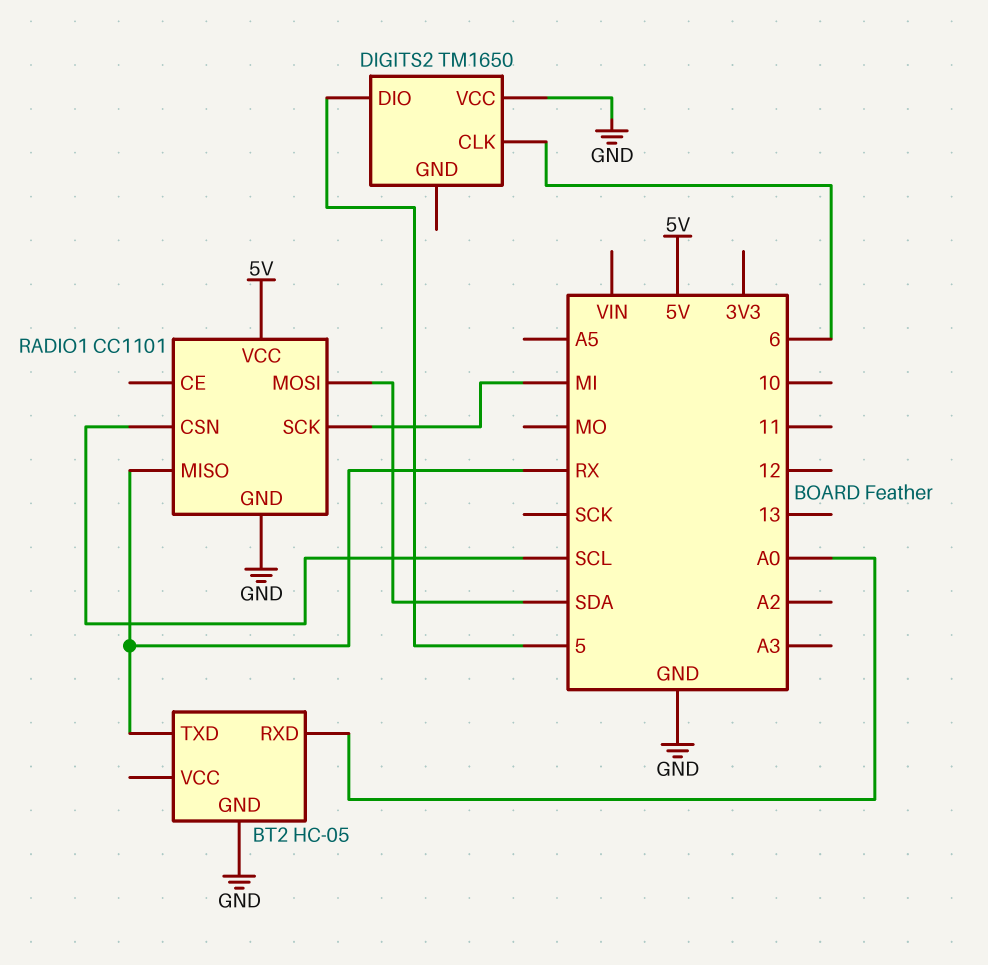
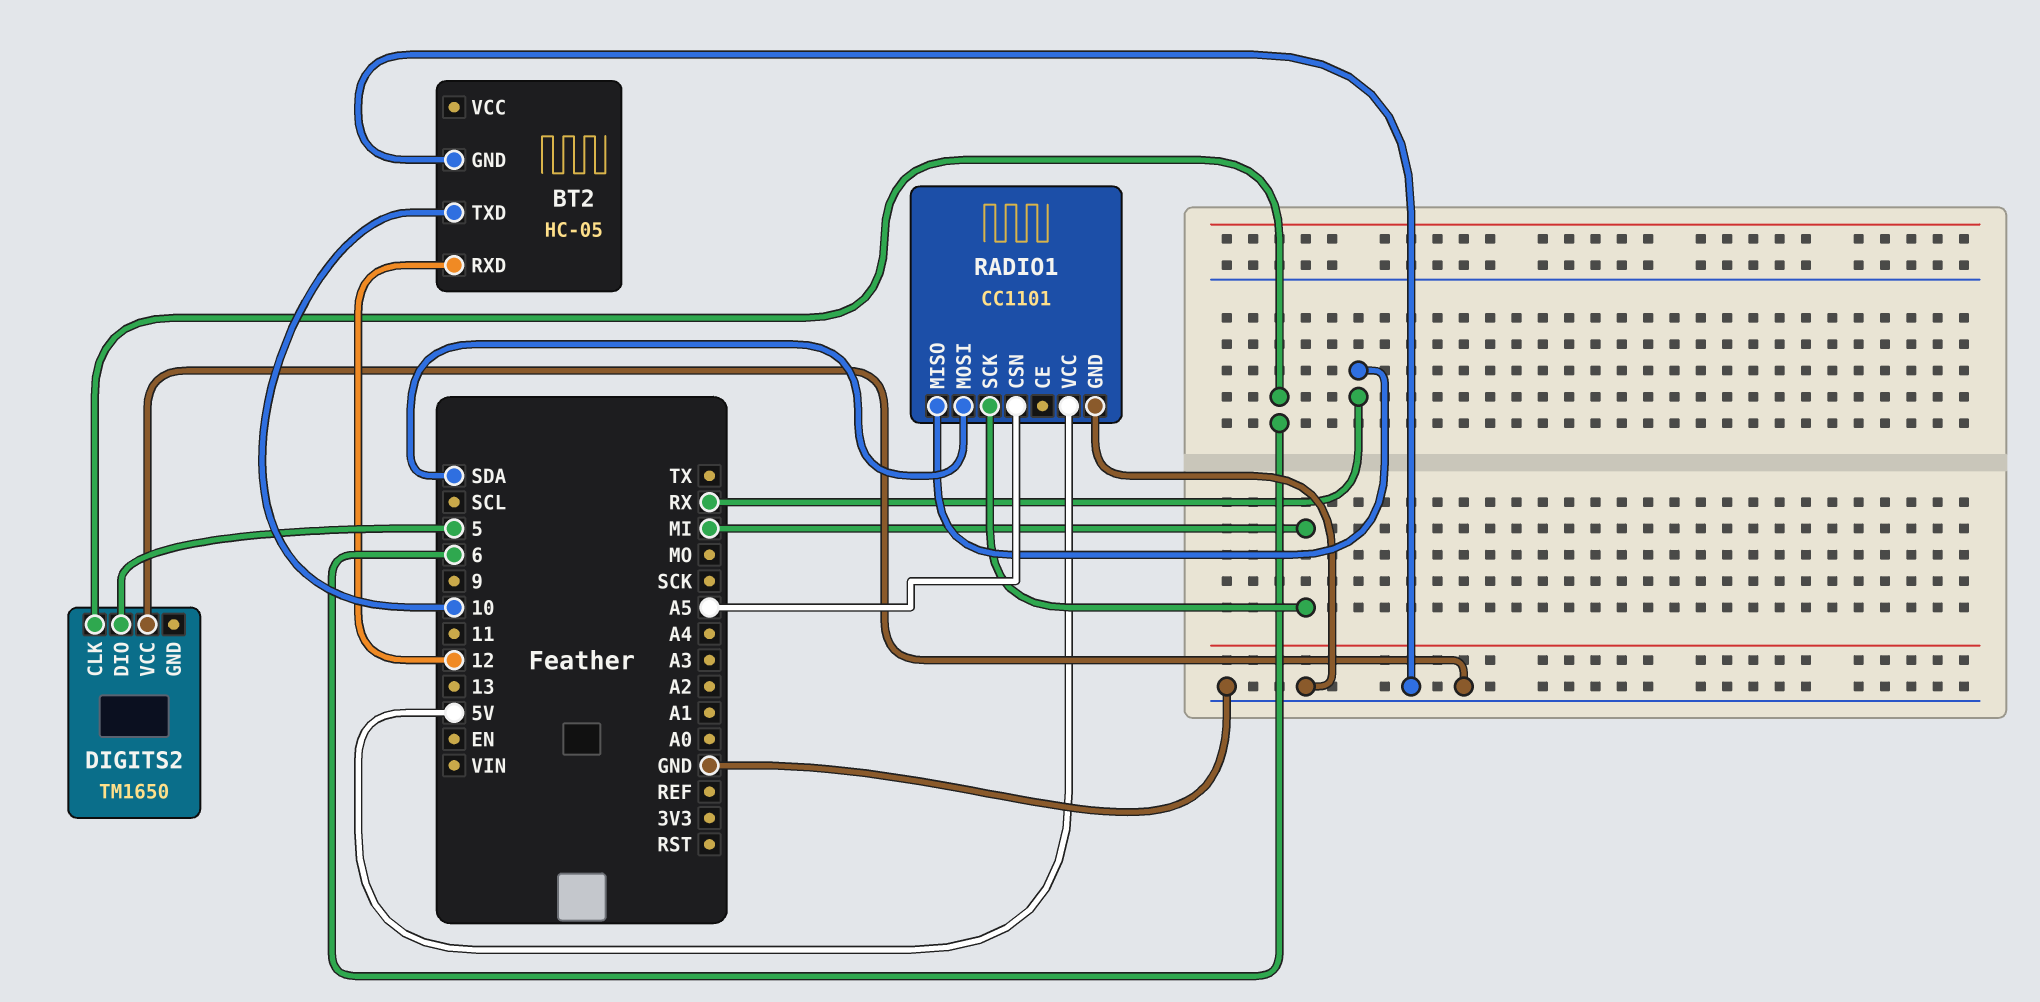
BT2 pin RXD: A0 -> 12
BT2 pin TXD: RX -> 10
RADIO1 pin CSN: SCL -> A5

